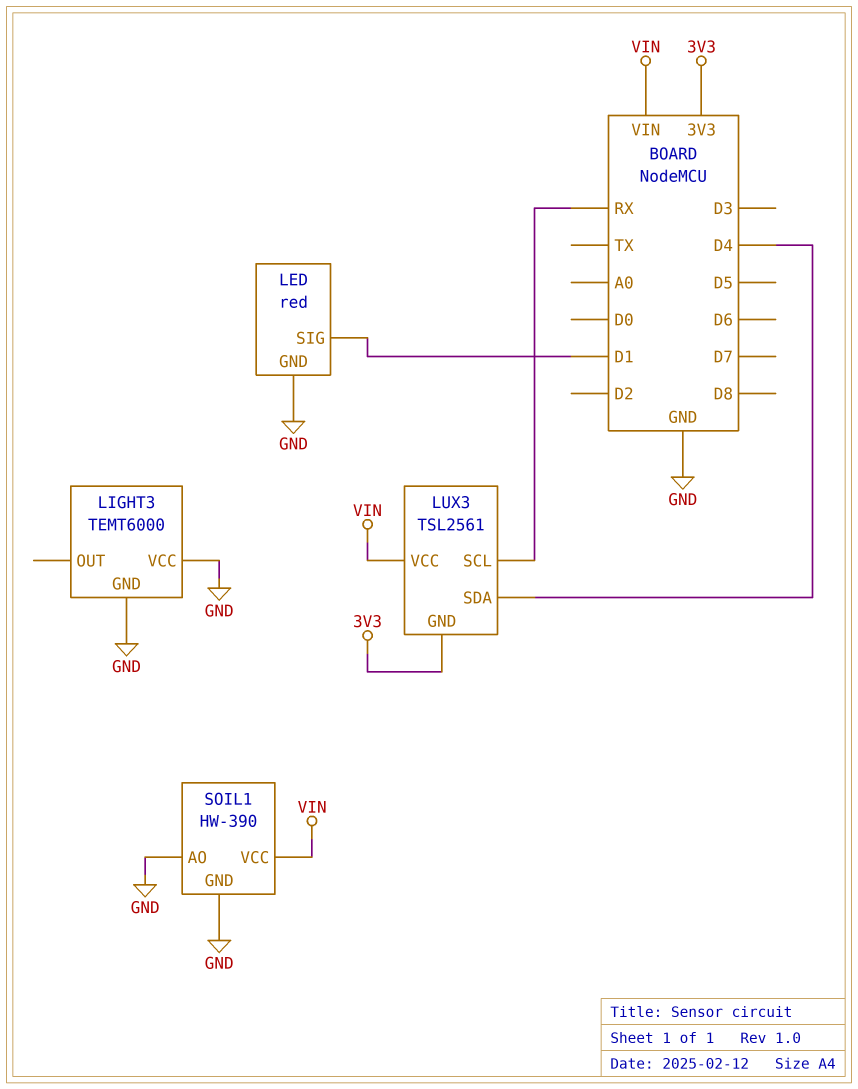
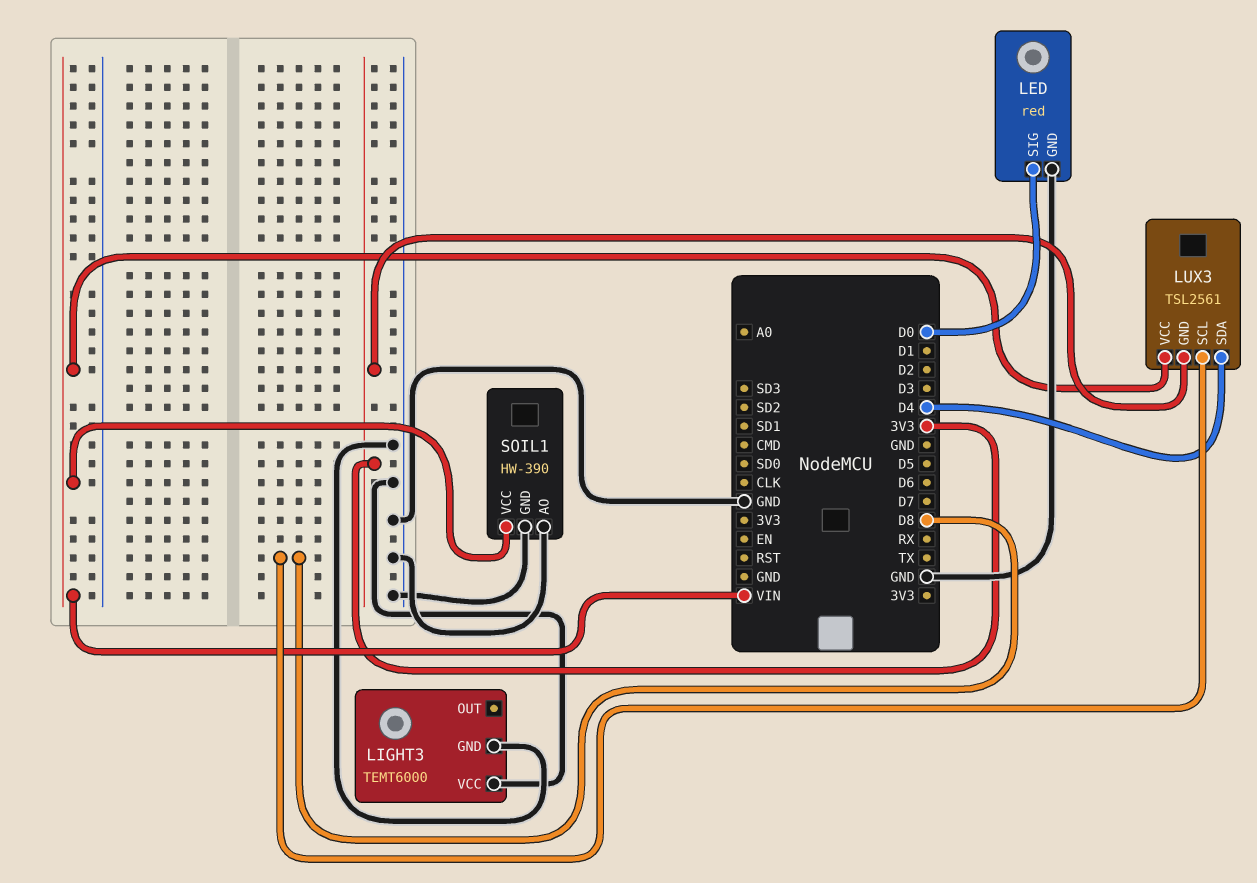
LED pin SIG: D1 -> D0
LUX3 pin SCL: RX -> D8

